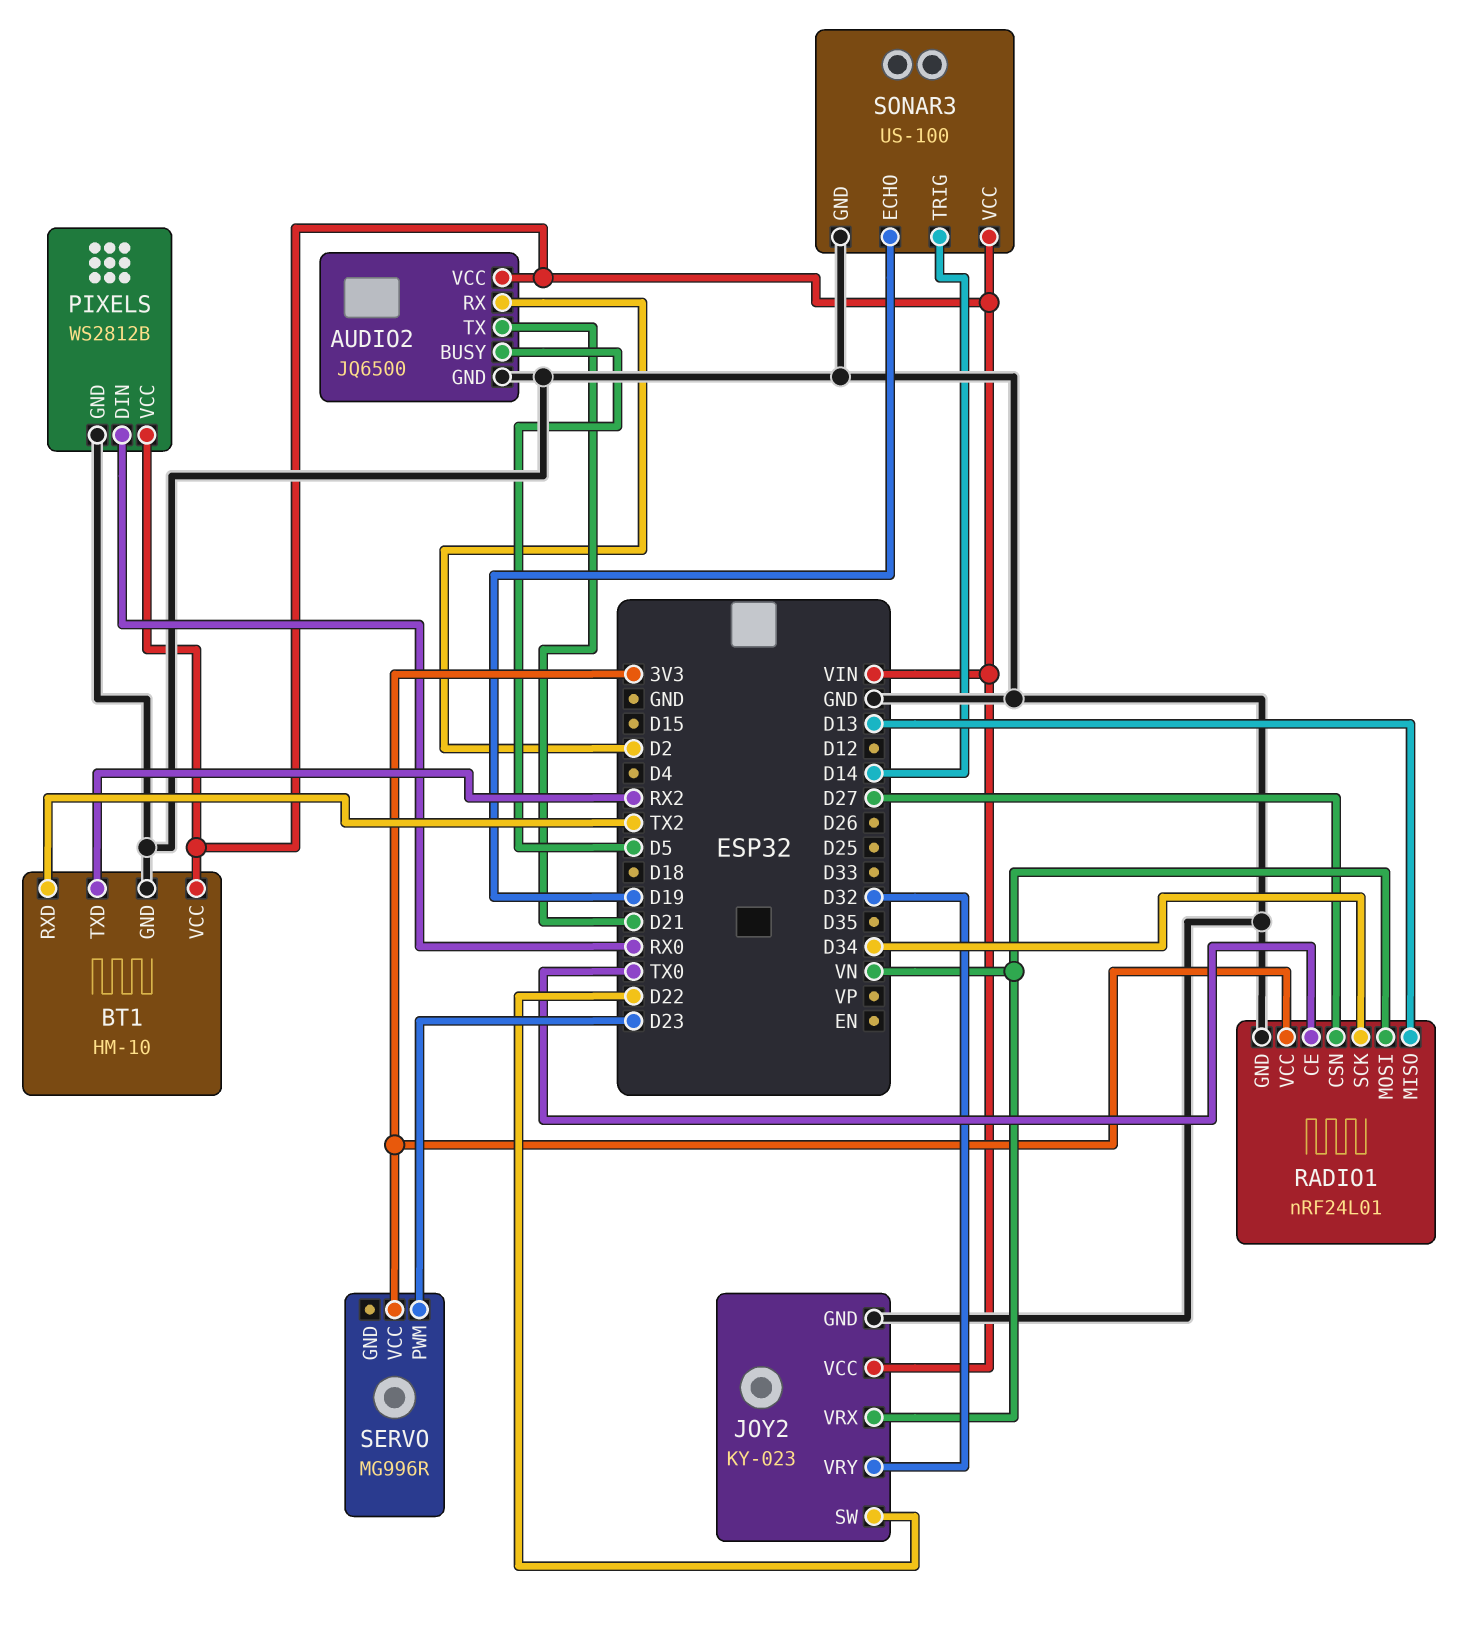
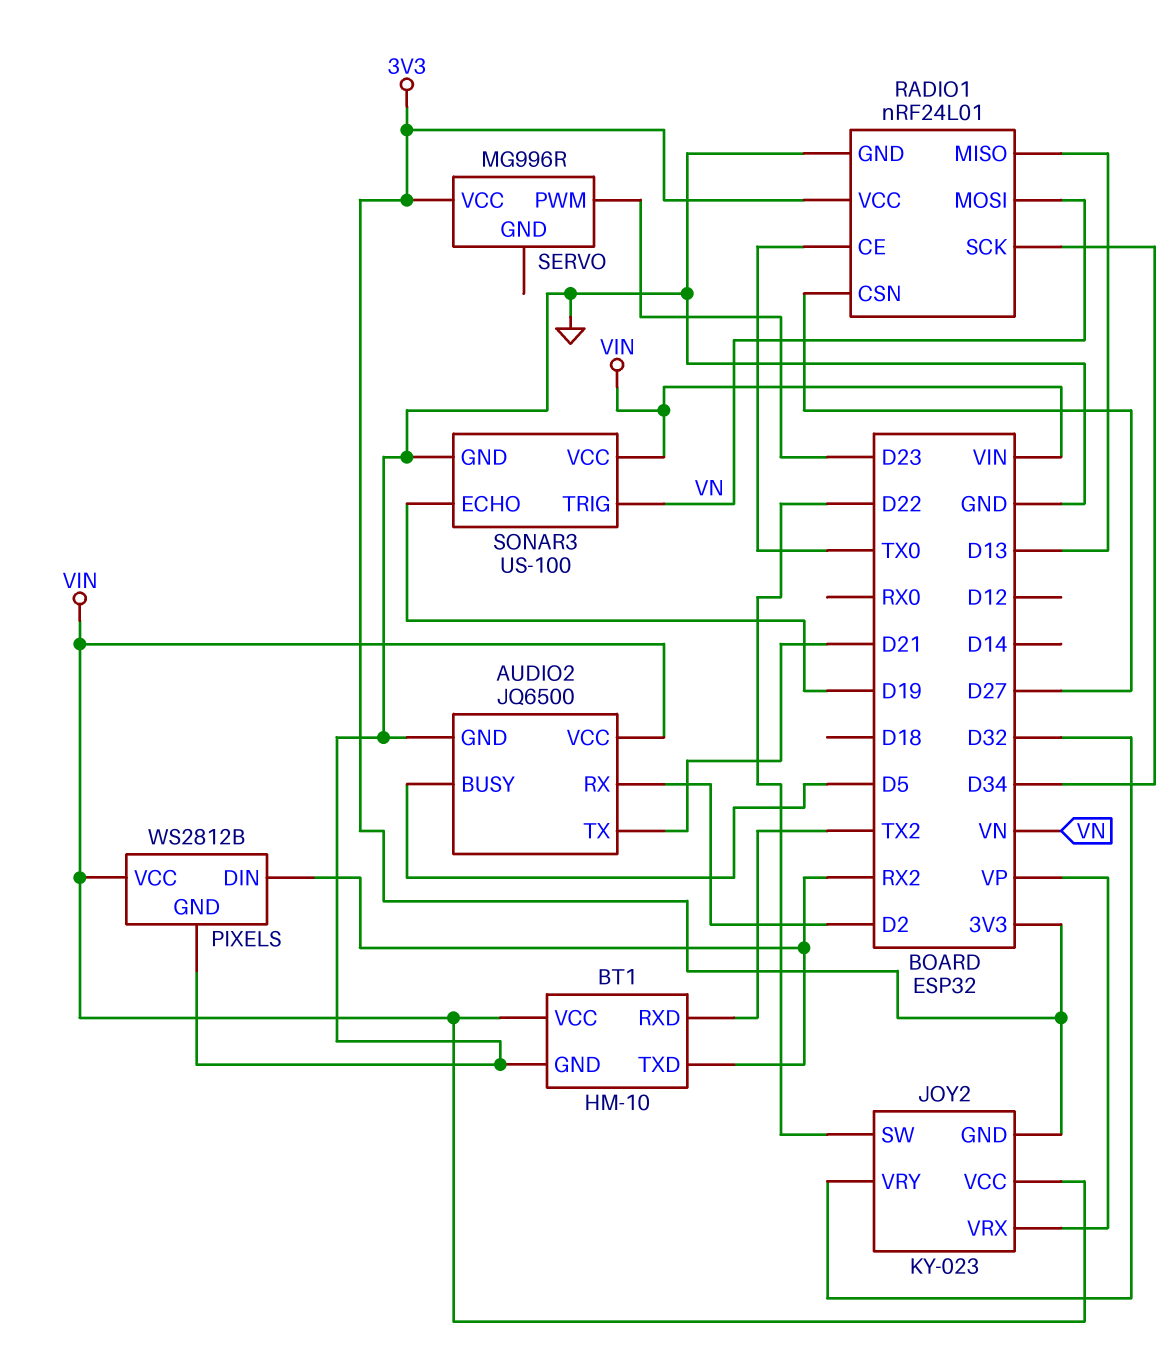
JOY2 pin GND: GND -> 3V3
JOY2 pin VRX: VN -> VP
PIXELS pin DIN: RX0 -> RX2
SONAR3 pin TRIG: D14 -> VN

